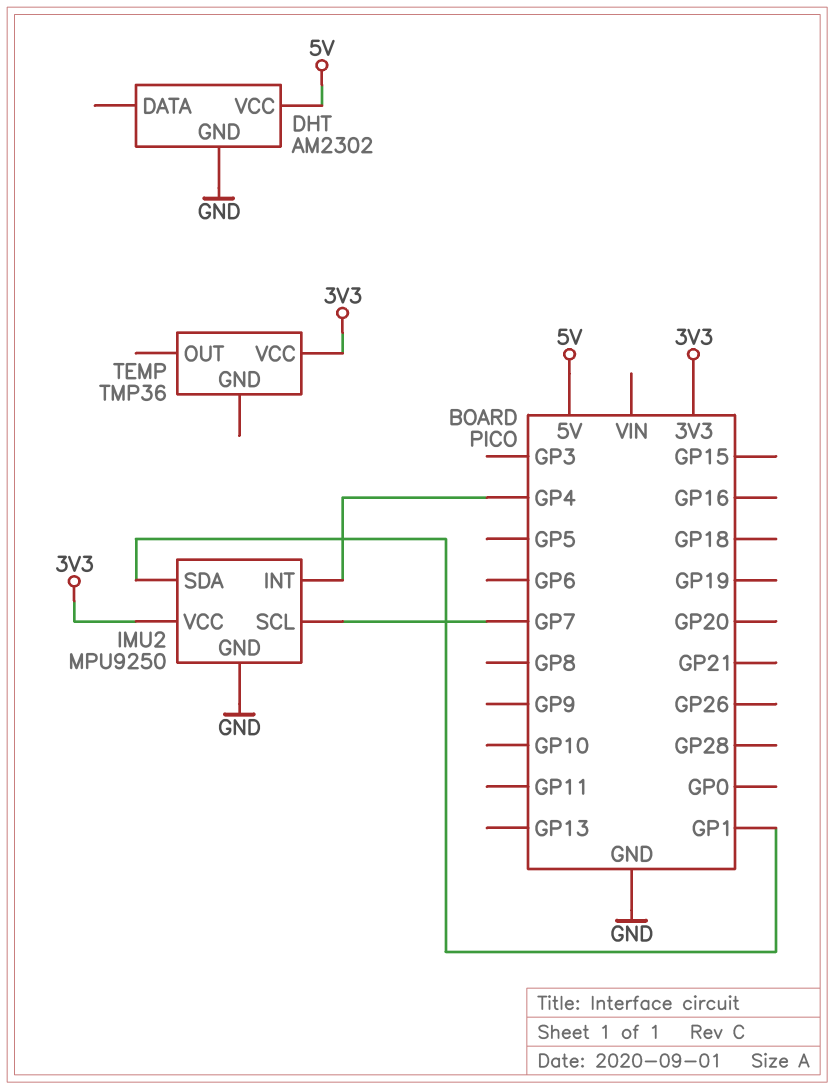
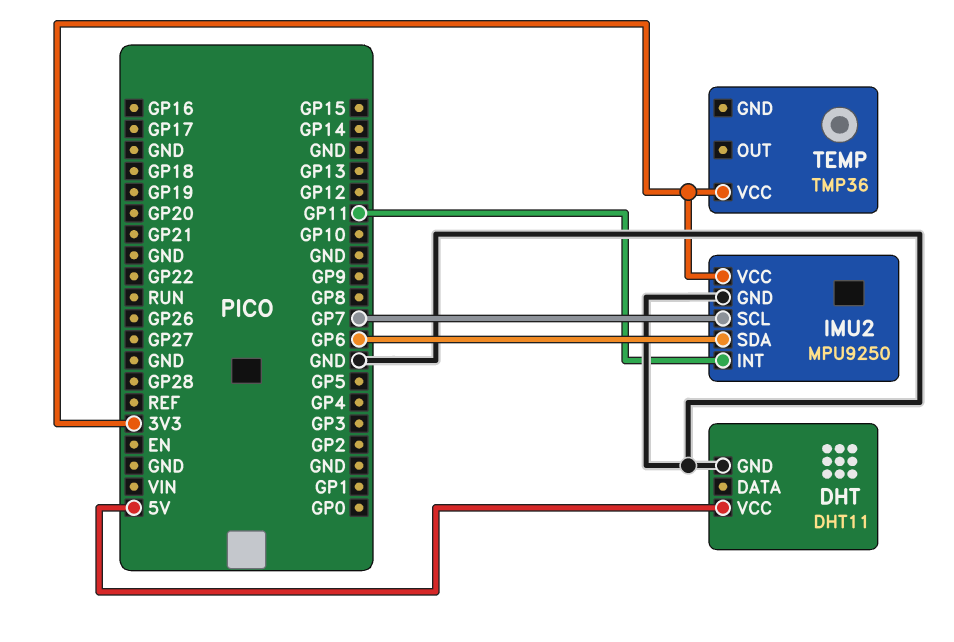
DHT: AM2302 -> DHT11
IMU2 pin INT: GP4 -> GP11
IMU2 pin SDA: GP1 -> GP6

